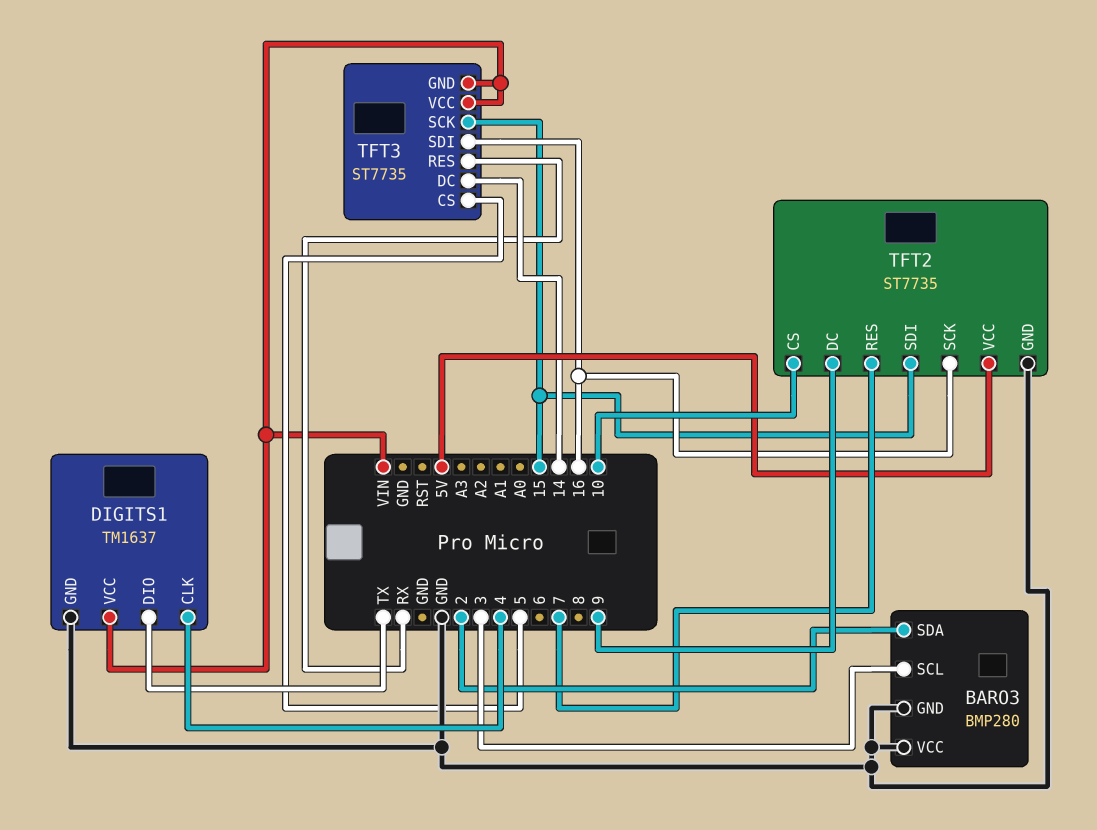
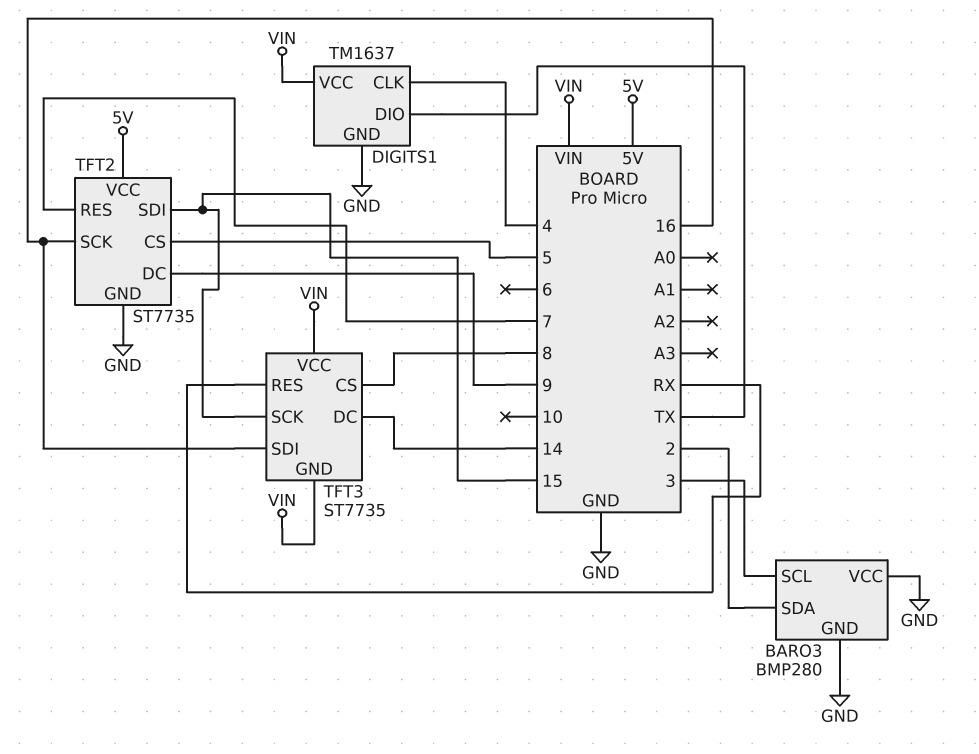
TFT2 pin CS: 10 -> 5
TFT3 pin CS: 5 -> 8

